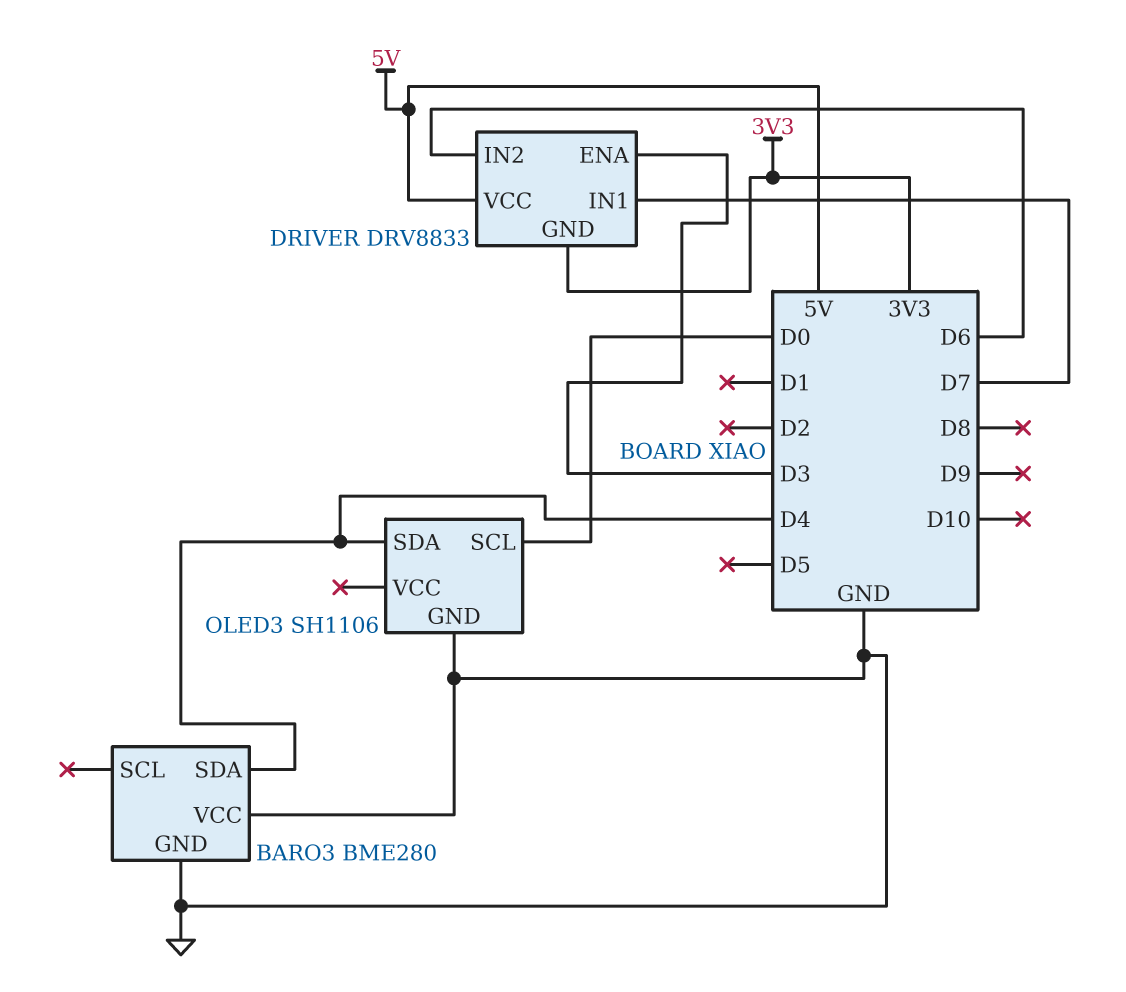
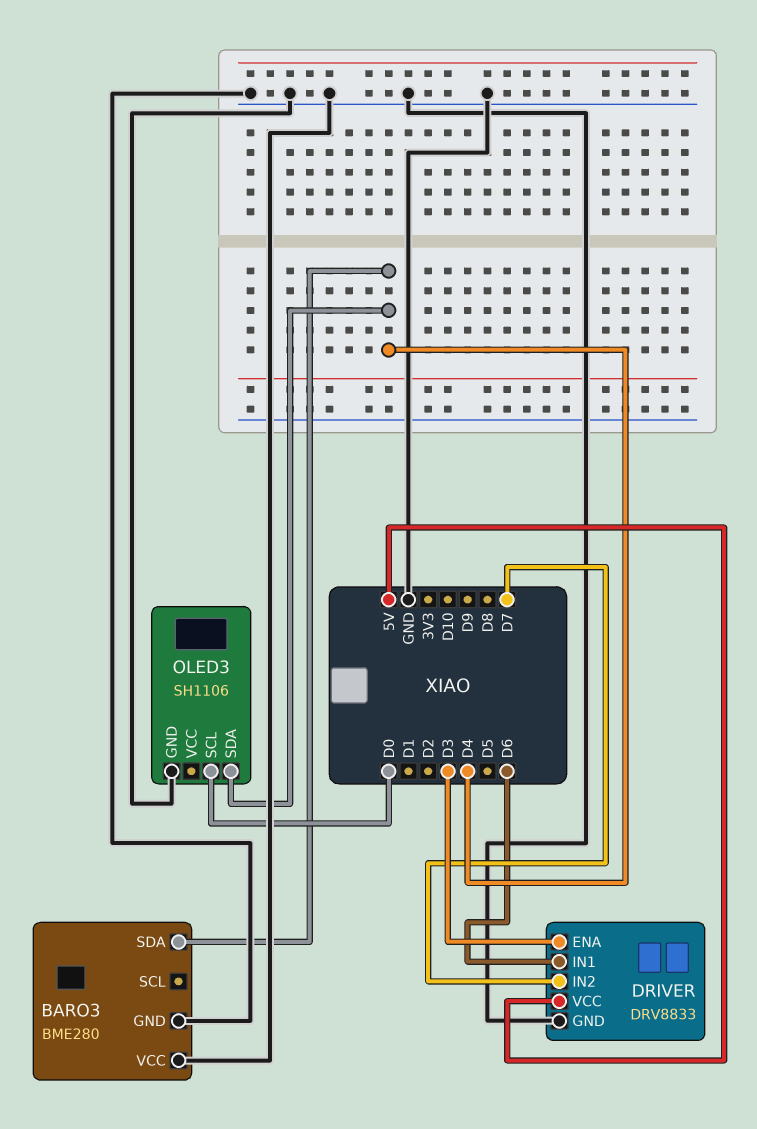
DRIVER pin GND: 3V3 -> GND
DRIVER pin IN1: D7 -> D6
DRIVER pin IN2: D6 -> D7

